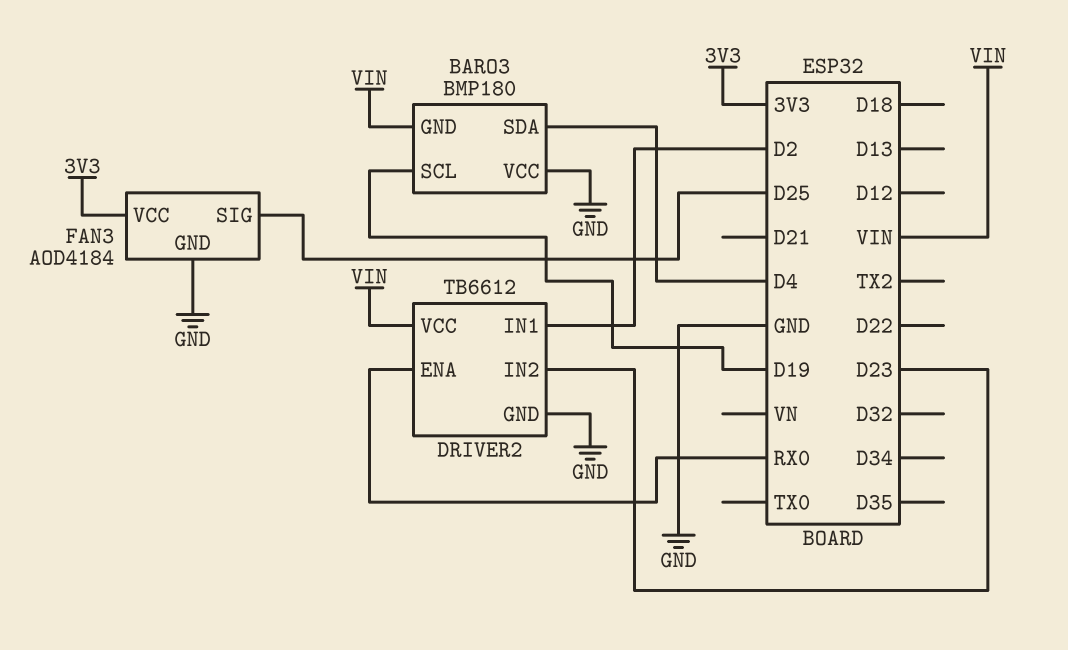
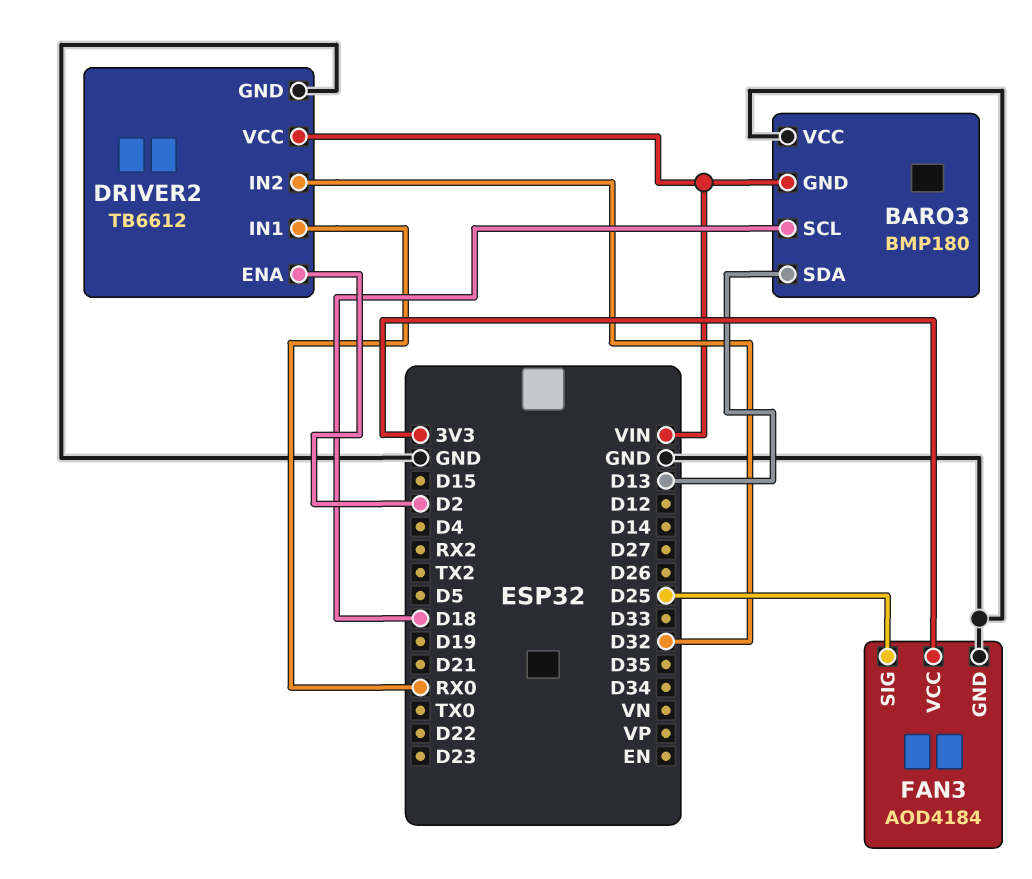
BARO3 pin SCL: D19 -> D18
BARO3 pin SDA: D4 -> D13
DRIVER2 pin ENA: RX0 -> D2
DRIVER2 pin IN1: D2 -> RX0
DRIVER2 pin IN2: D23 -> D32

